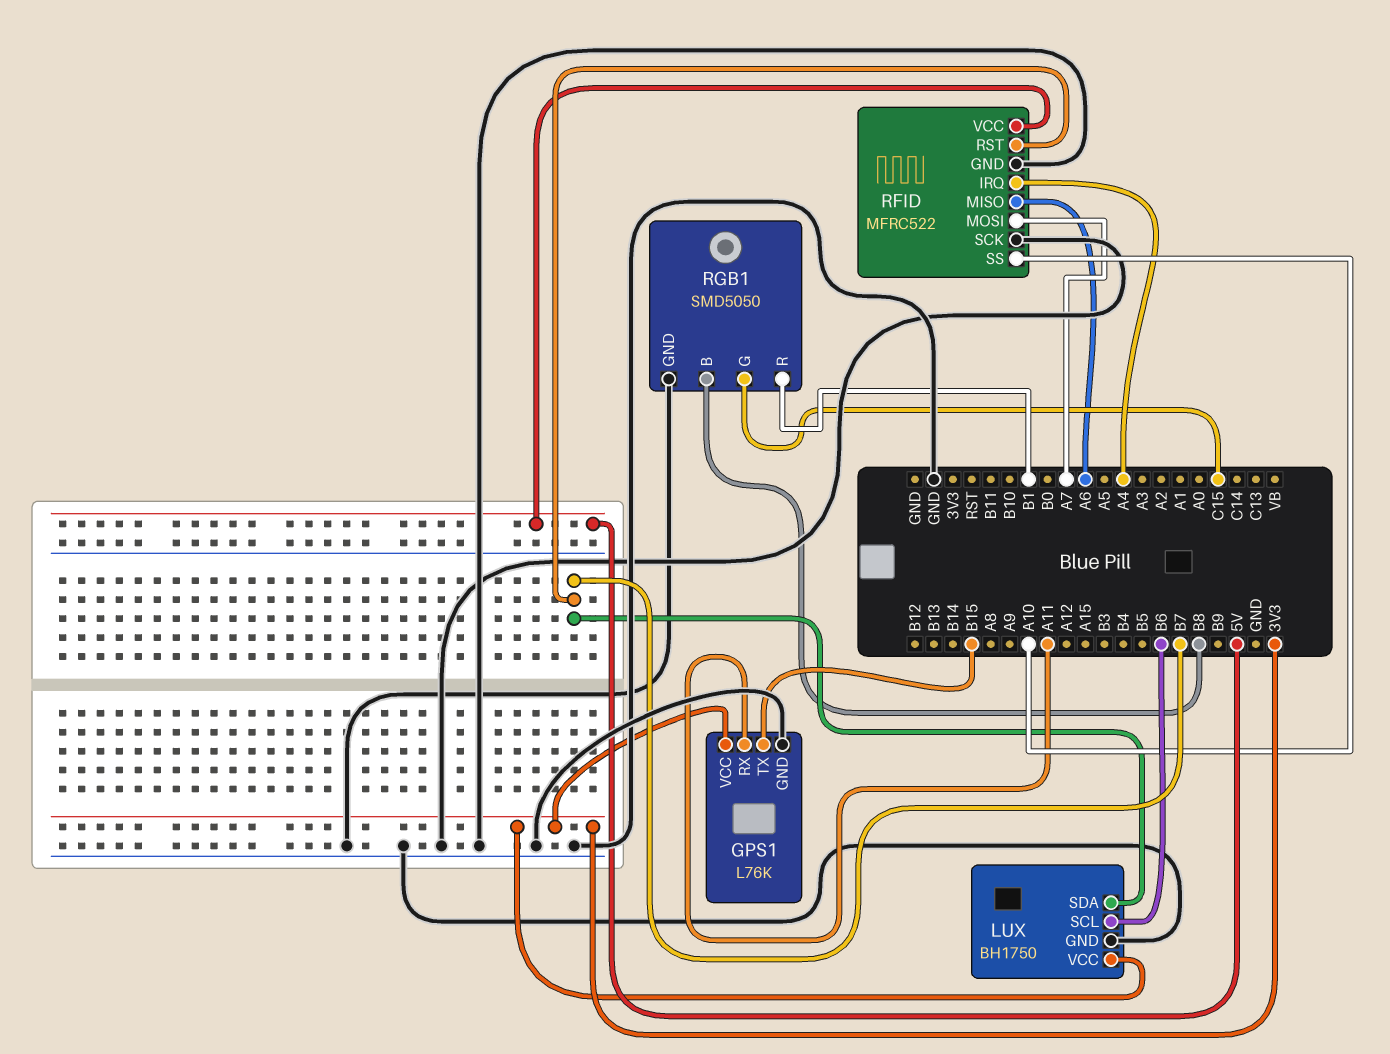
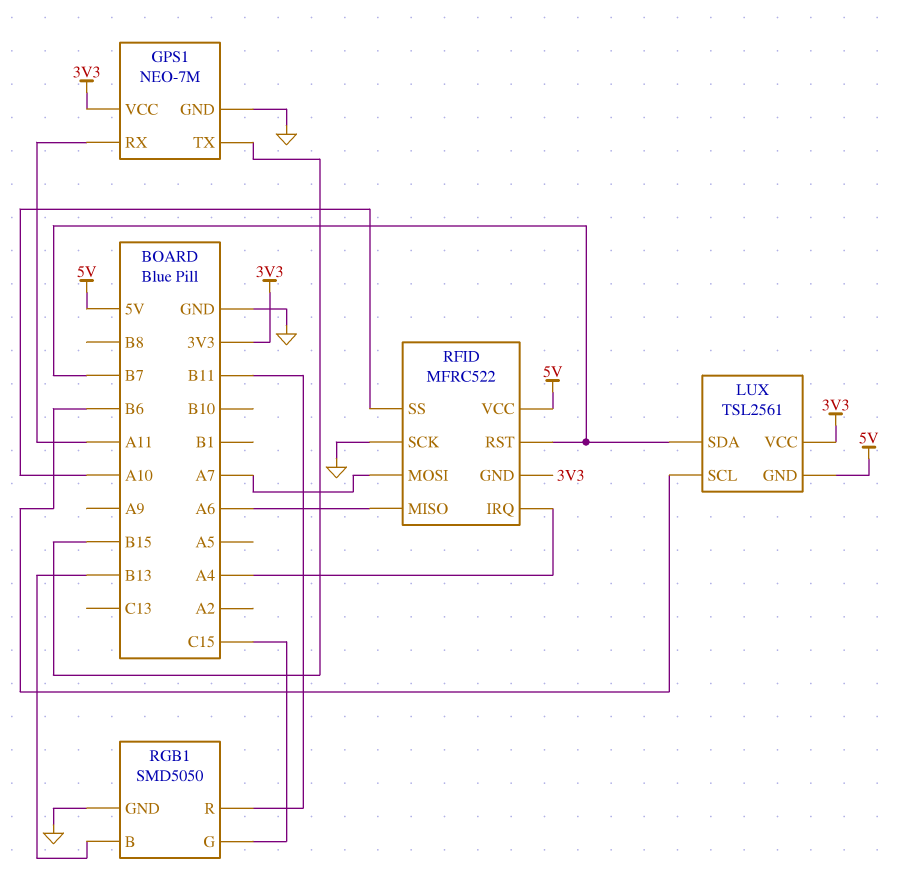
GPS1: L76K -> NEO-7M
LUX: BH1750 -> TSL2561
LUX pin GND: GND -> 5V
RFID pin GND: GND -> 3V3
RGB1 pin B: B8 -> B13
RGB1 pin R: B1 -> B11

